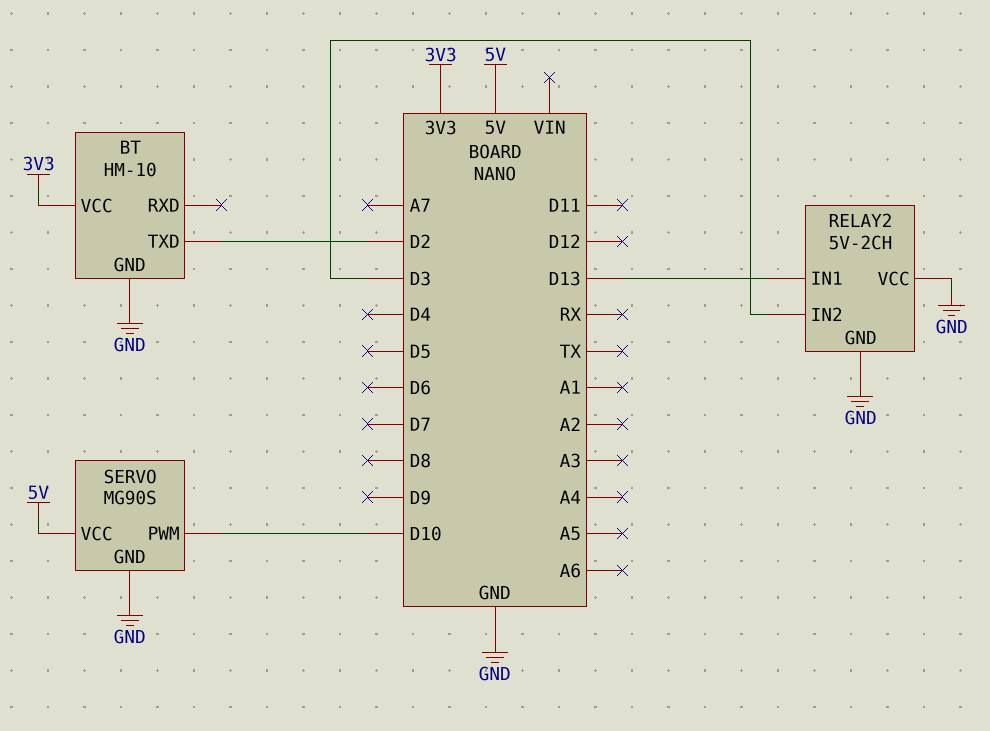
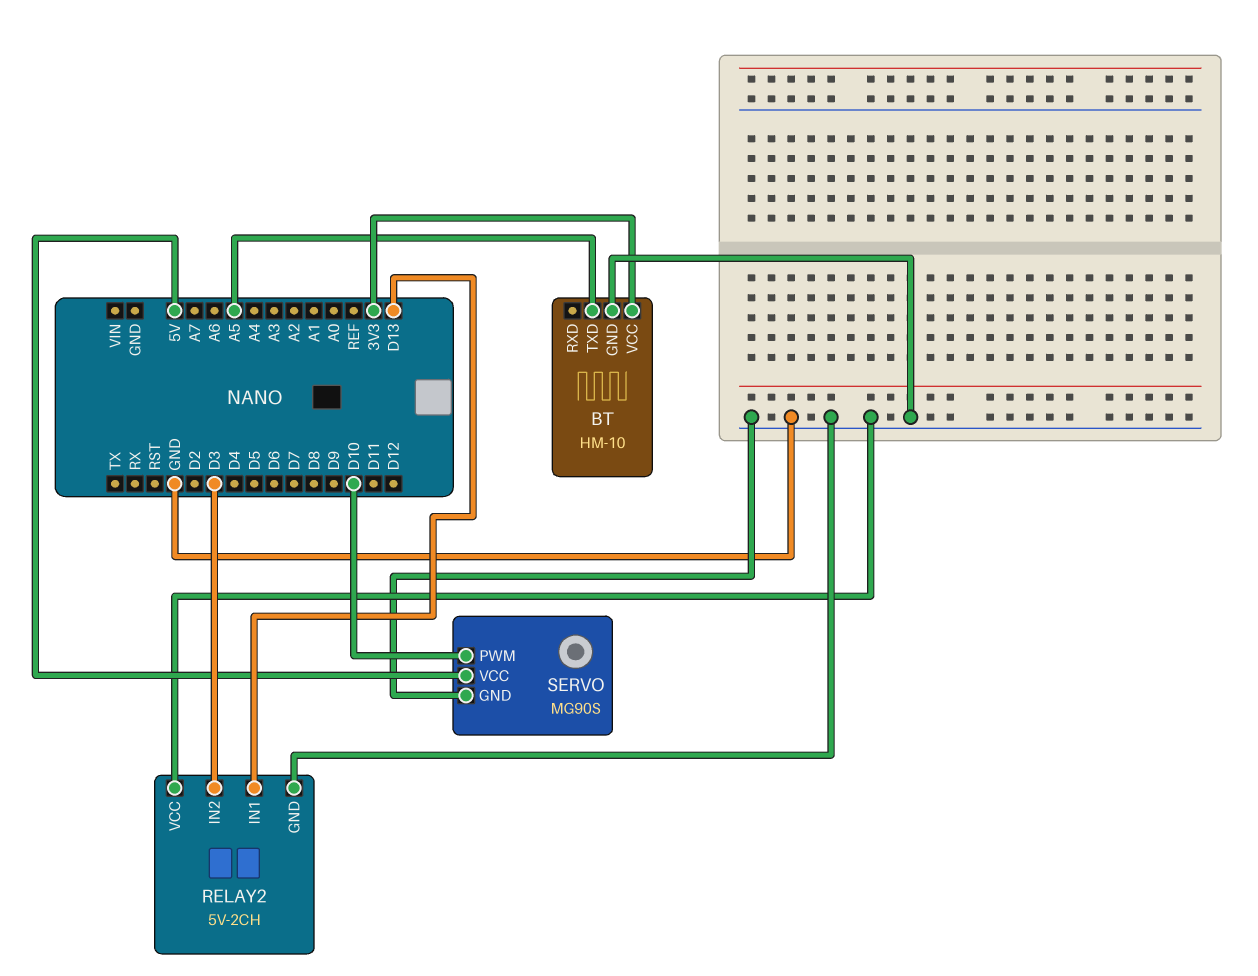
BT pin TXD: D2 -> A5

